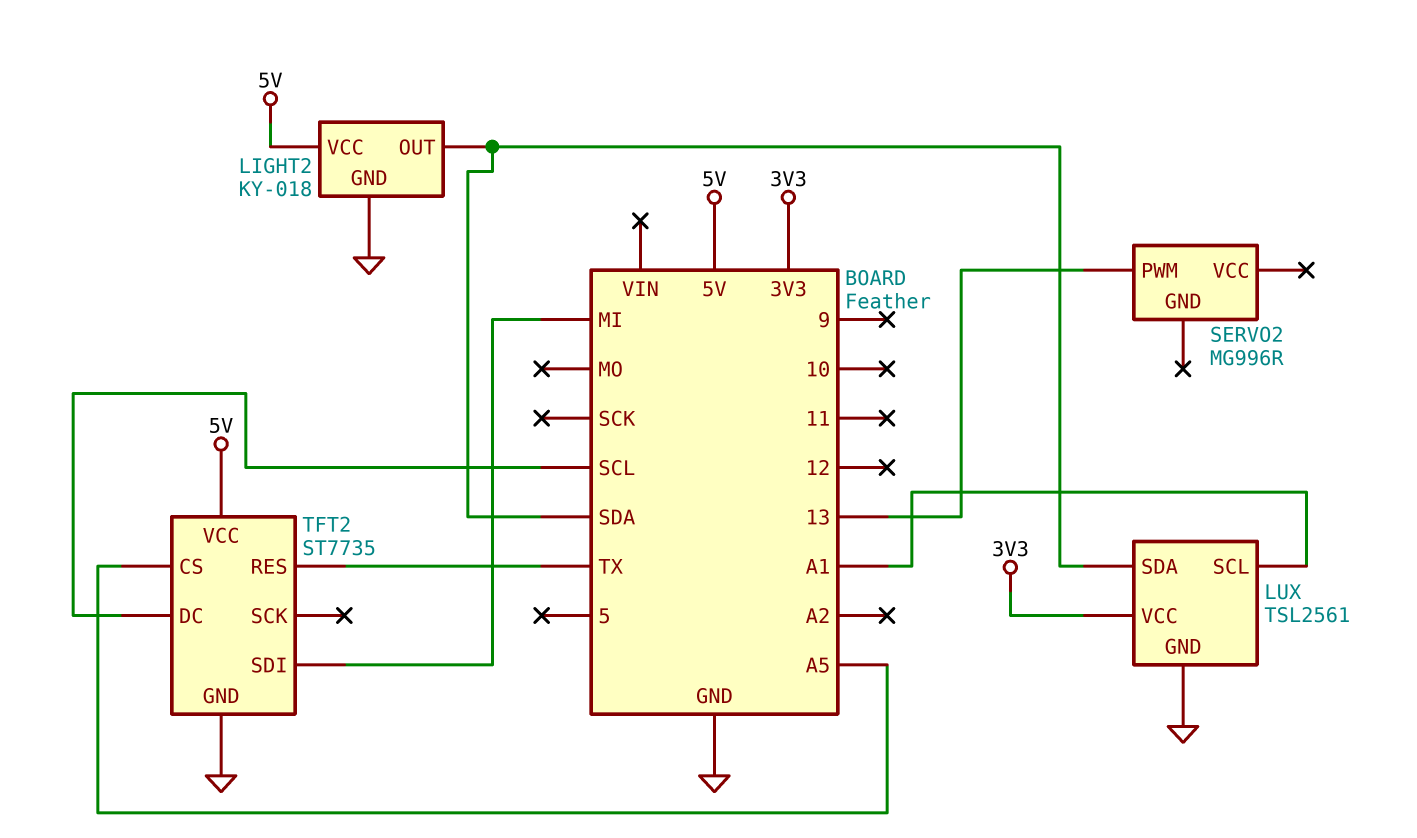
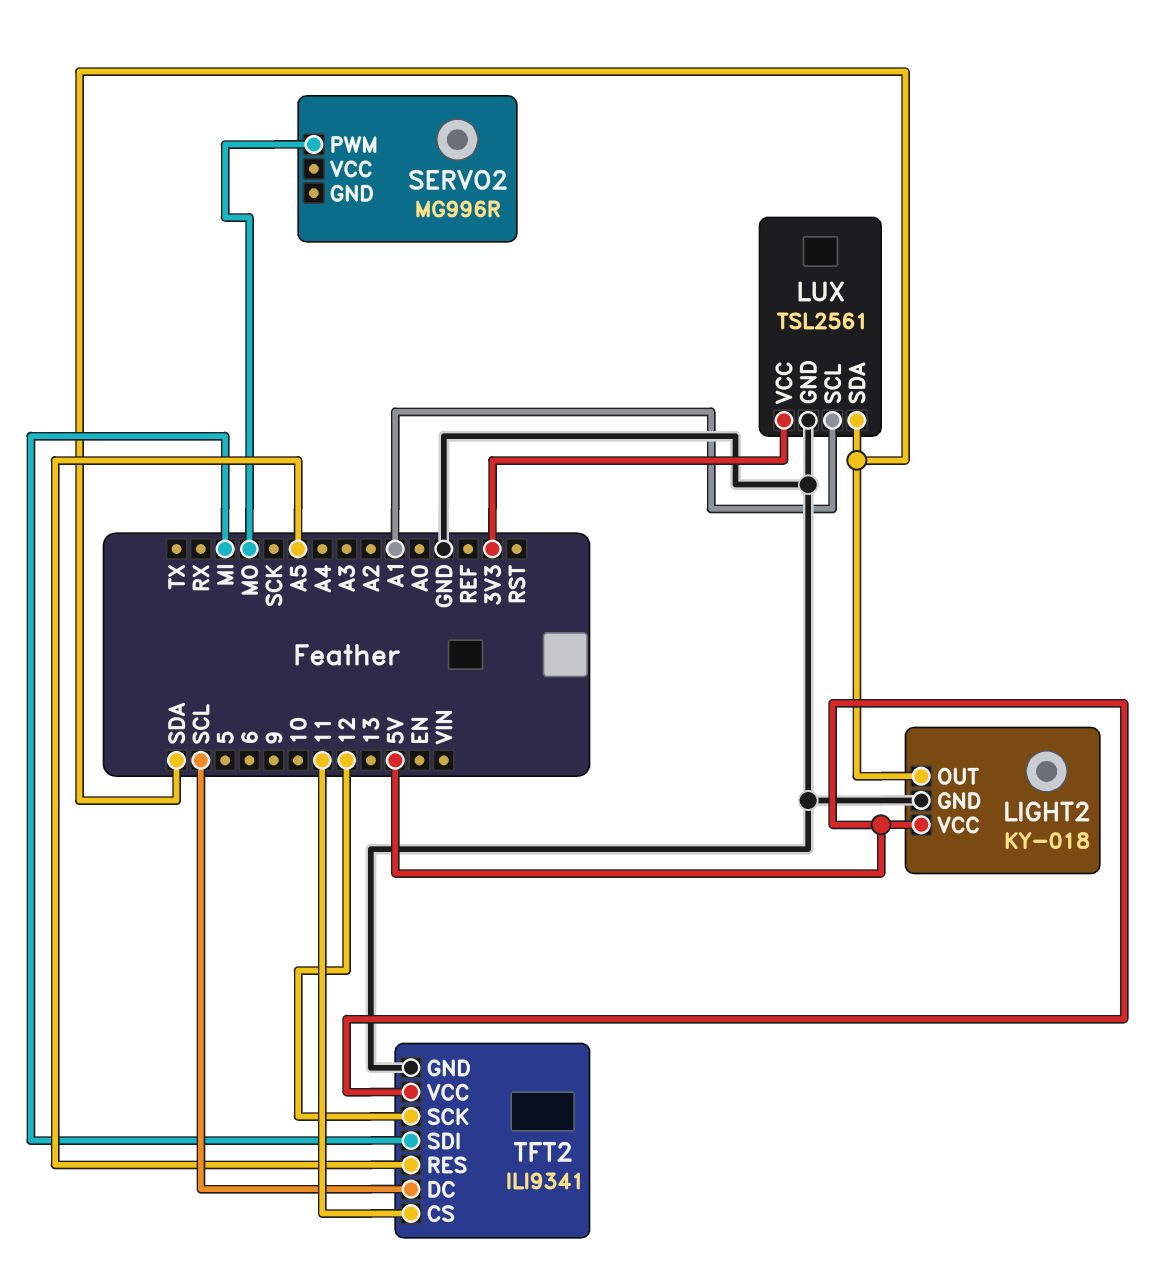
SERVO2 pin PWM: 13 -> MO
TFT2: ST7735 -> ILI9341
TFT2 pin CS: A5 -> 11
TFT2 pin RES: TX -> A5
TFT2 pin SCK: none -> 12

